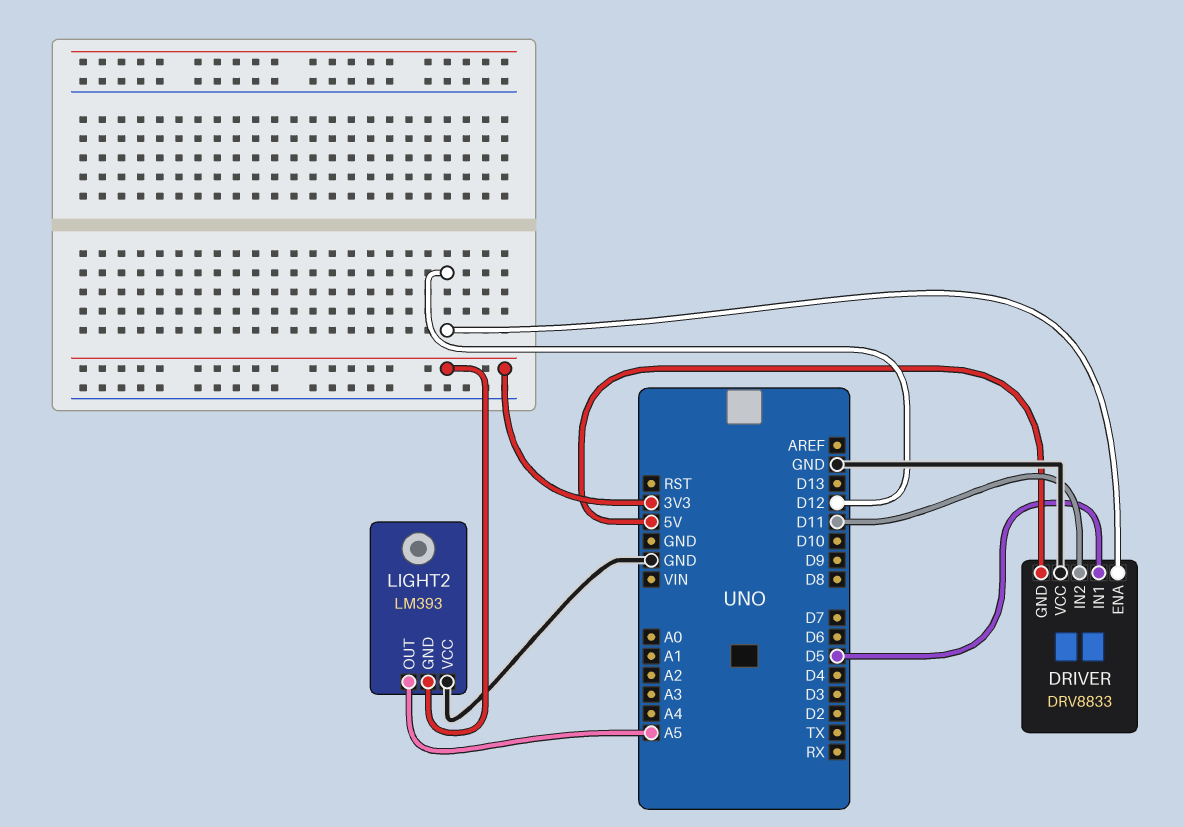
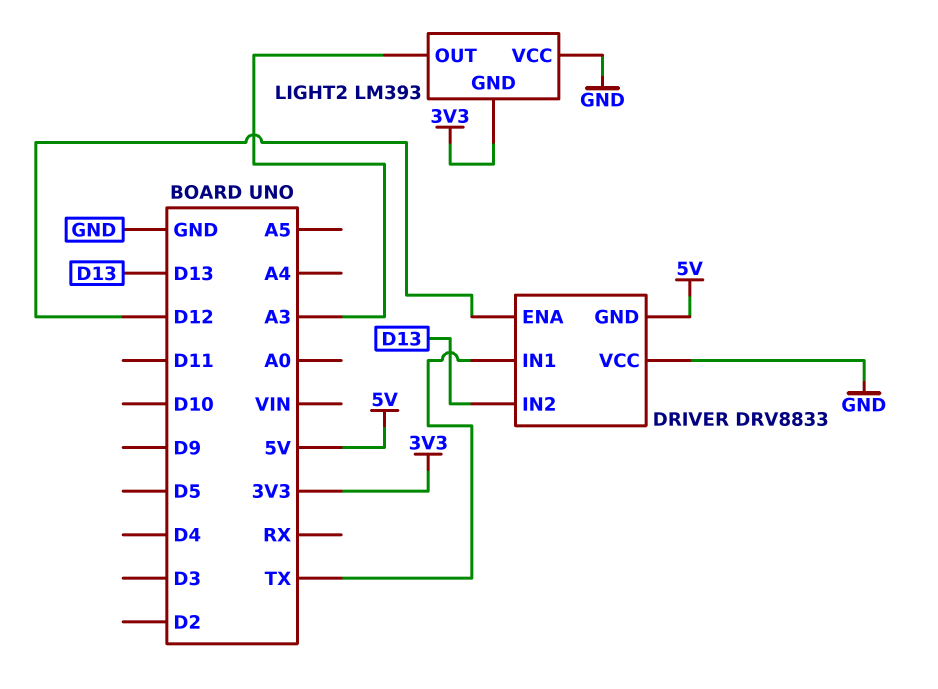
DRIVER pin IN1: D5 -> TX
DRIVER pin IN2: D11 -> D13
LIGHT2 pin OUT: A5 -> A3

